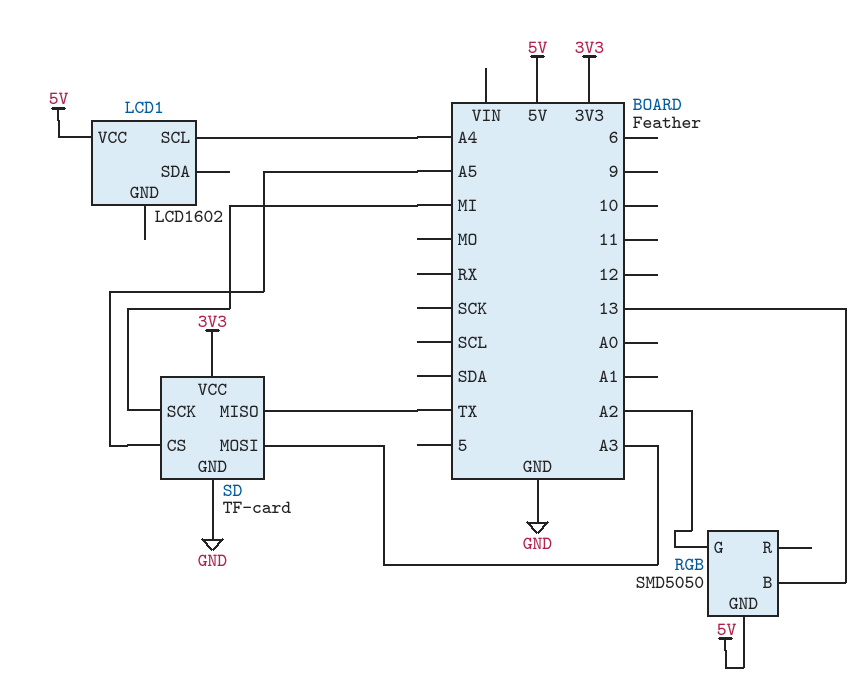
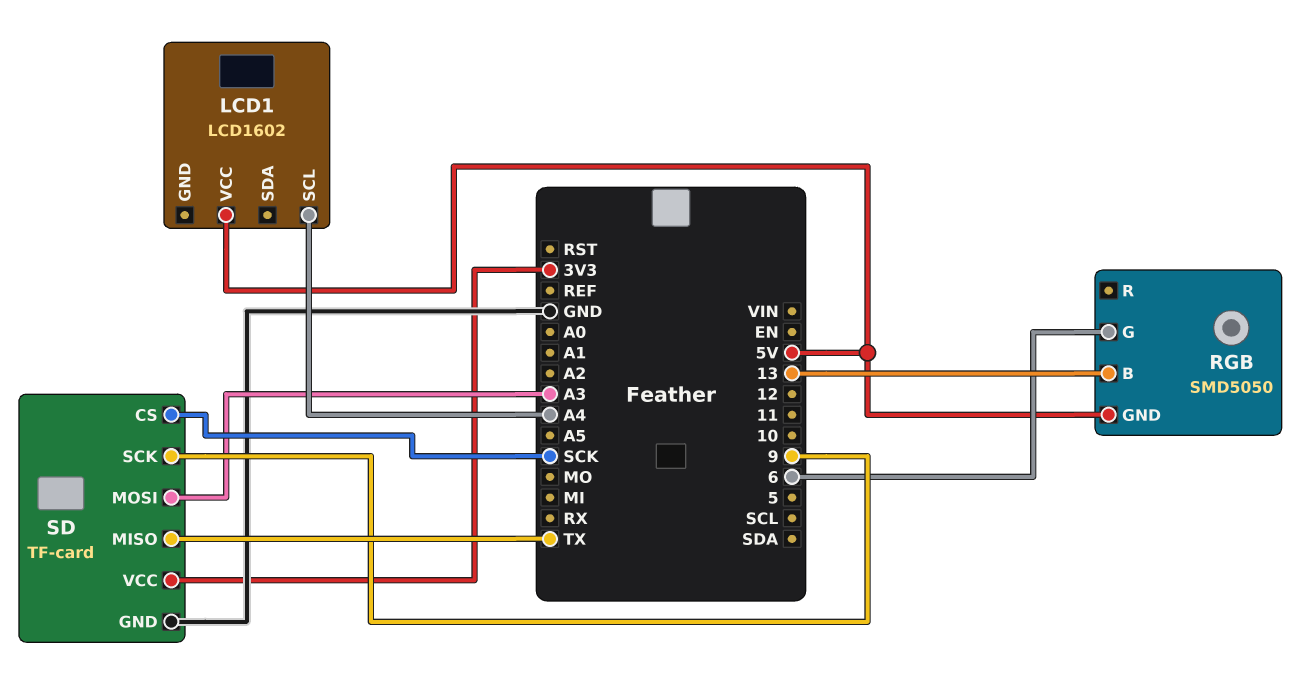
RGB pin G: A2 -> 6
SD pin CS: A5 -> SCK
SD pin SCK: MI -> 9

